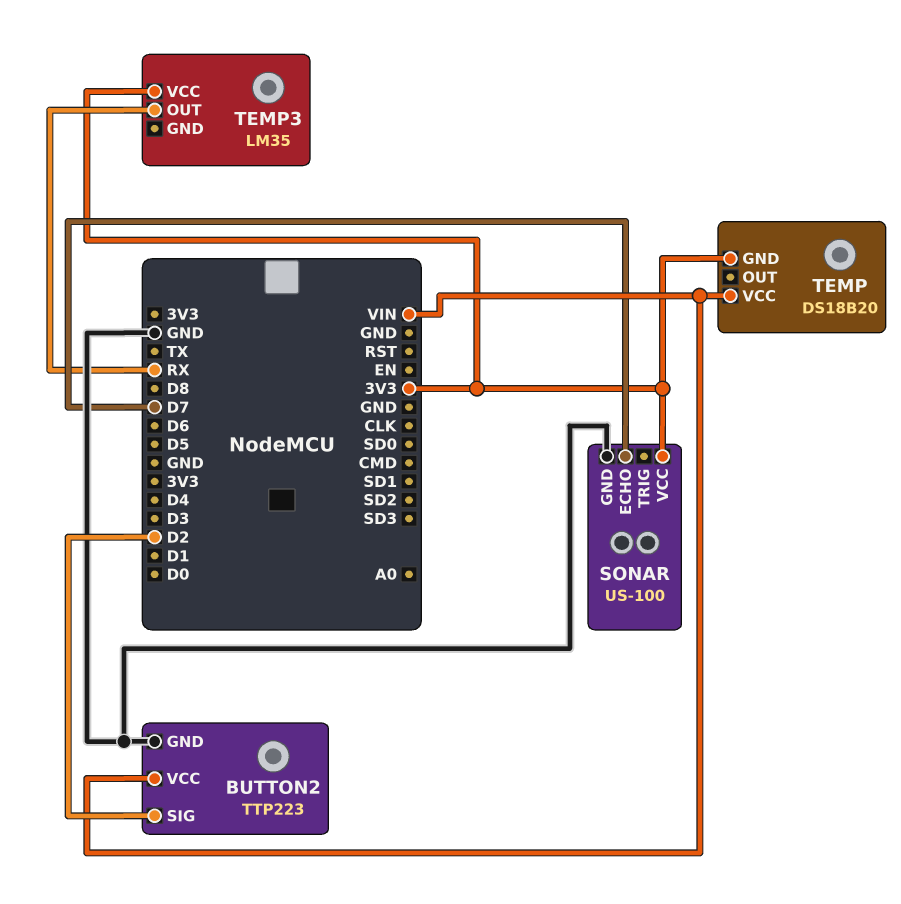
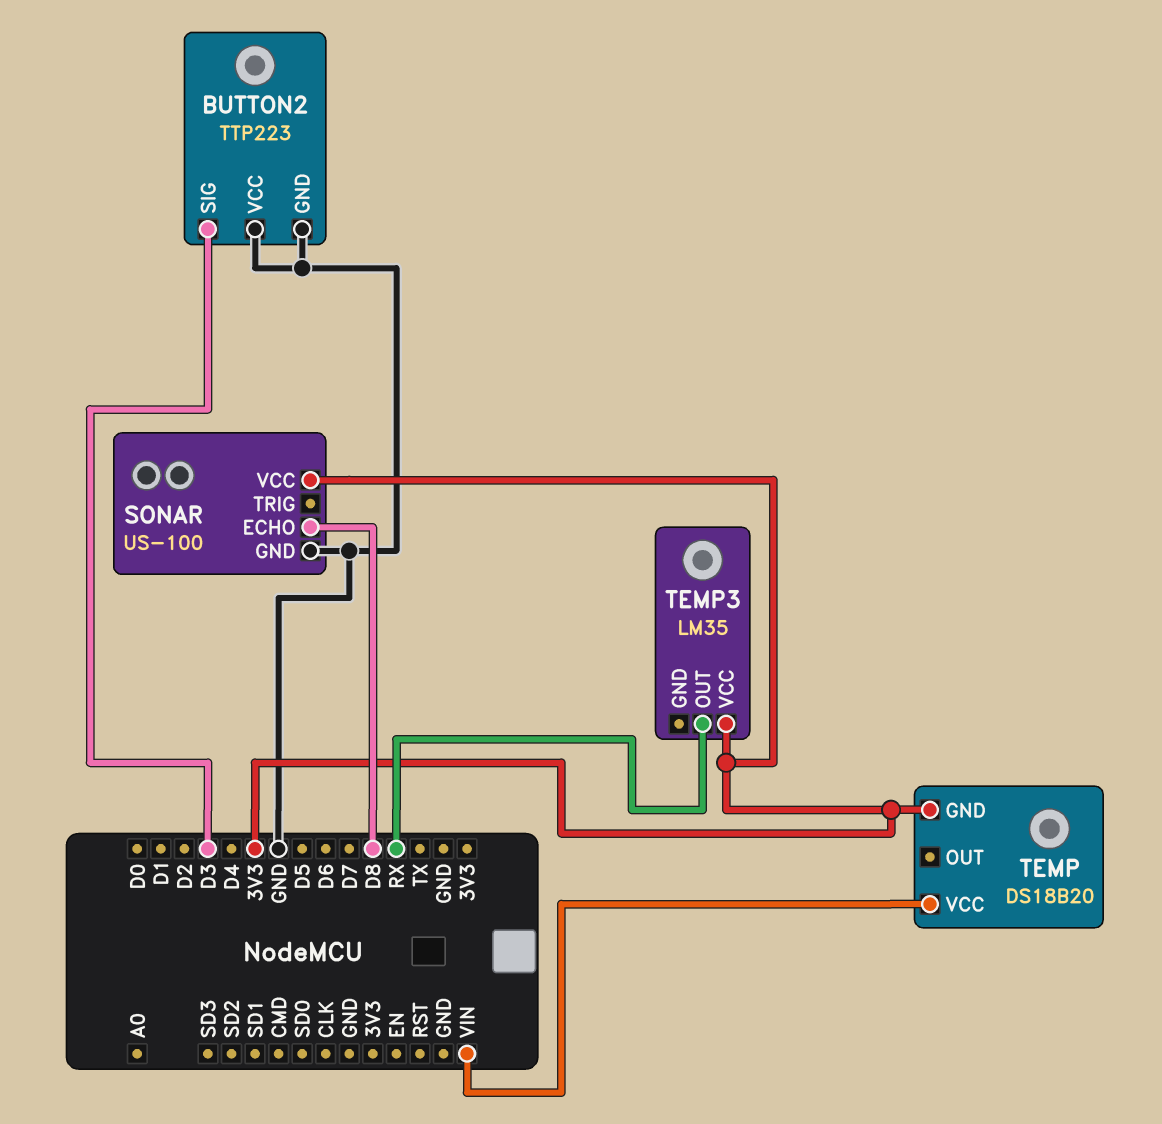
BUTTON2 pin SIG: D2 -> D3
BUTTON2 pin VCC: VIN -> GND
SONAR pin ECHO: D7 -> D8

